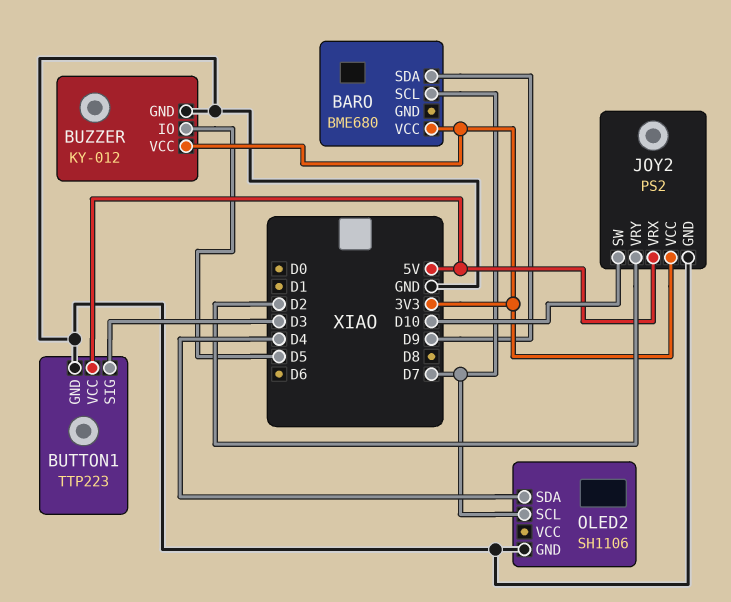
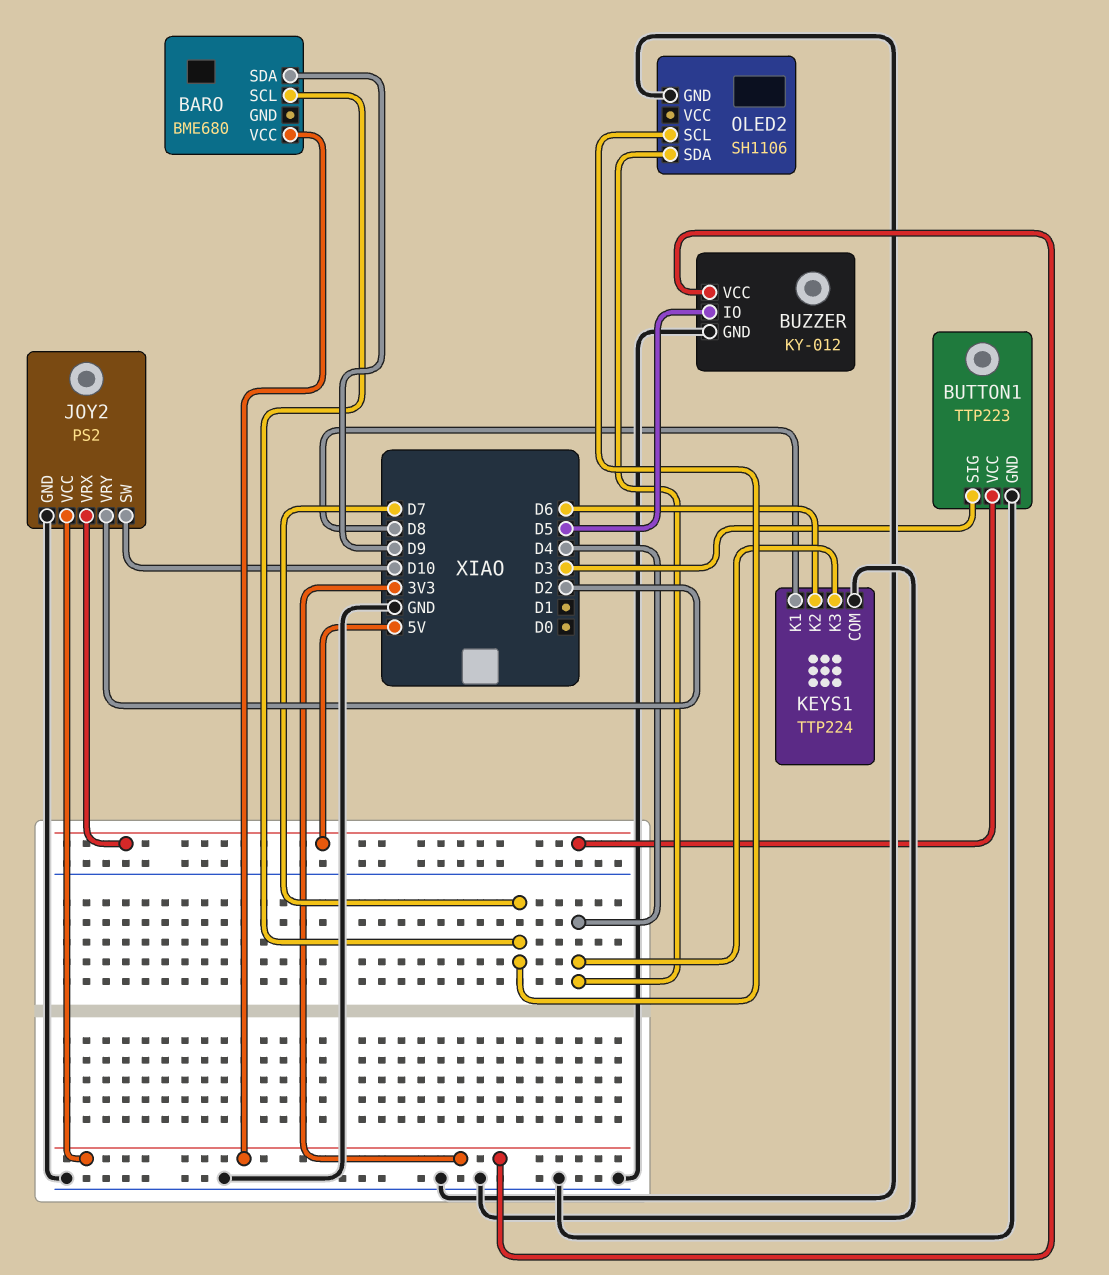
KEYS1: none -> TTP224
KEYS1 pin COM: none -> GND
KEYS1 pin K1: none -> D8
KEYS1 pin K2: none -> D6
KEYS1 pin K3: none -> D4

